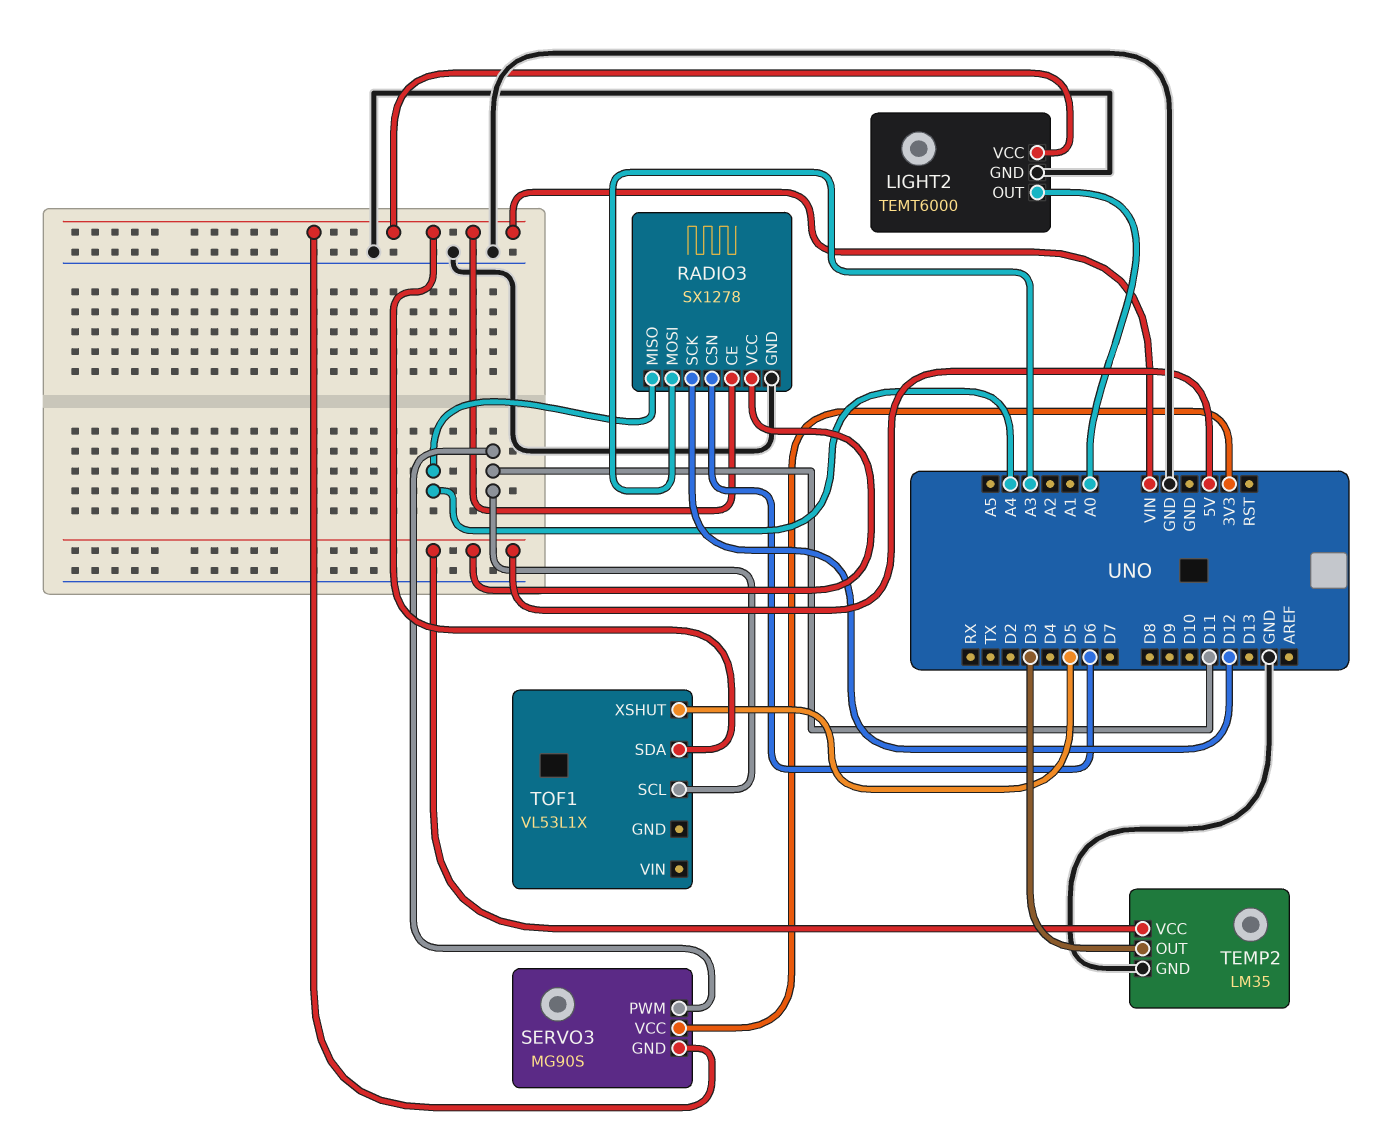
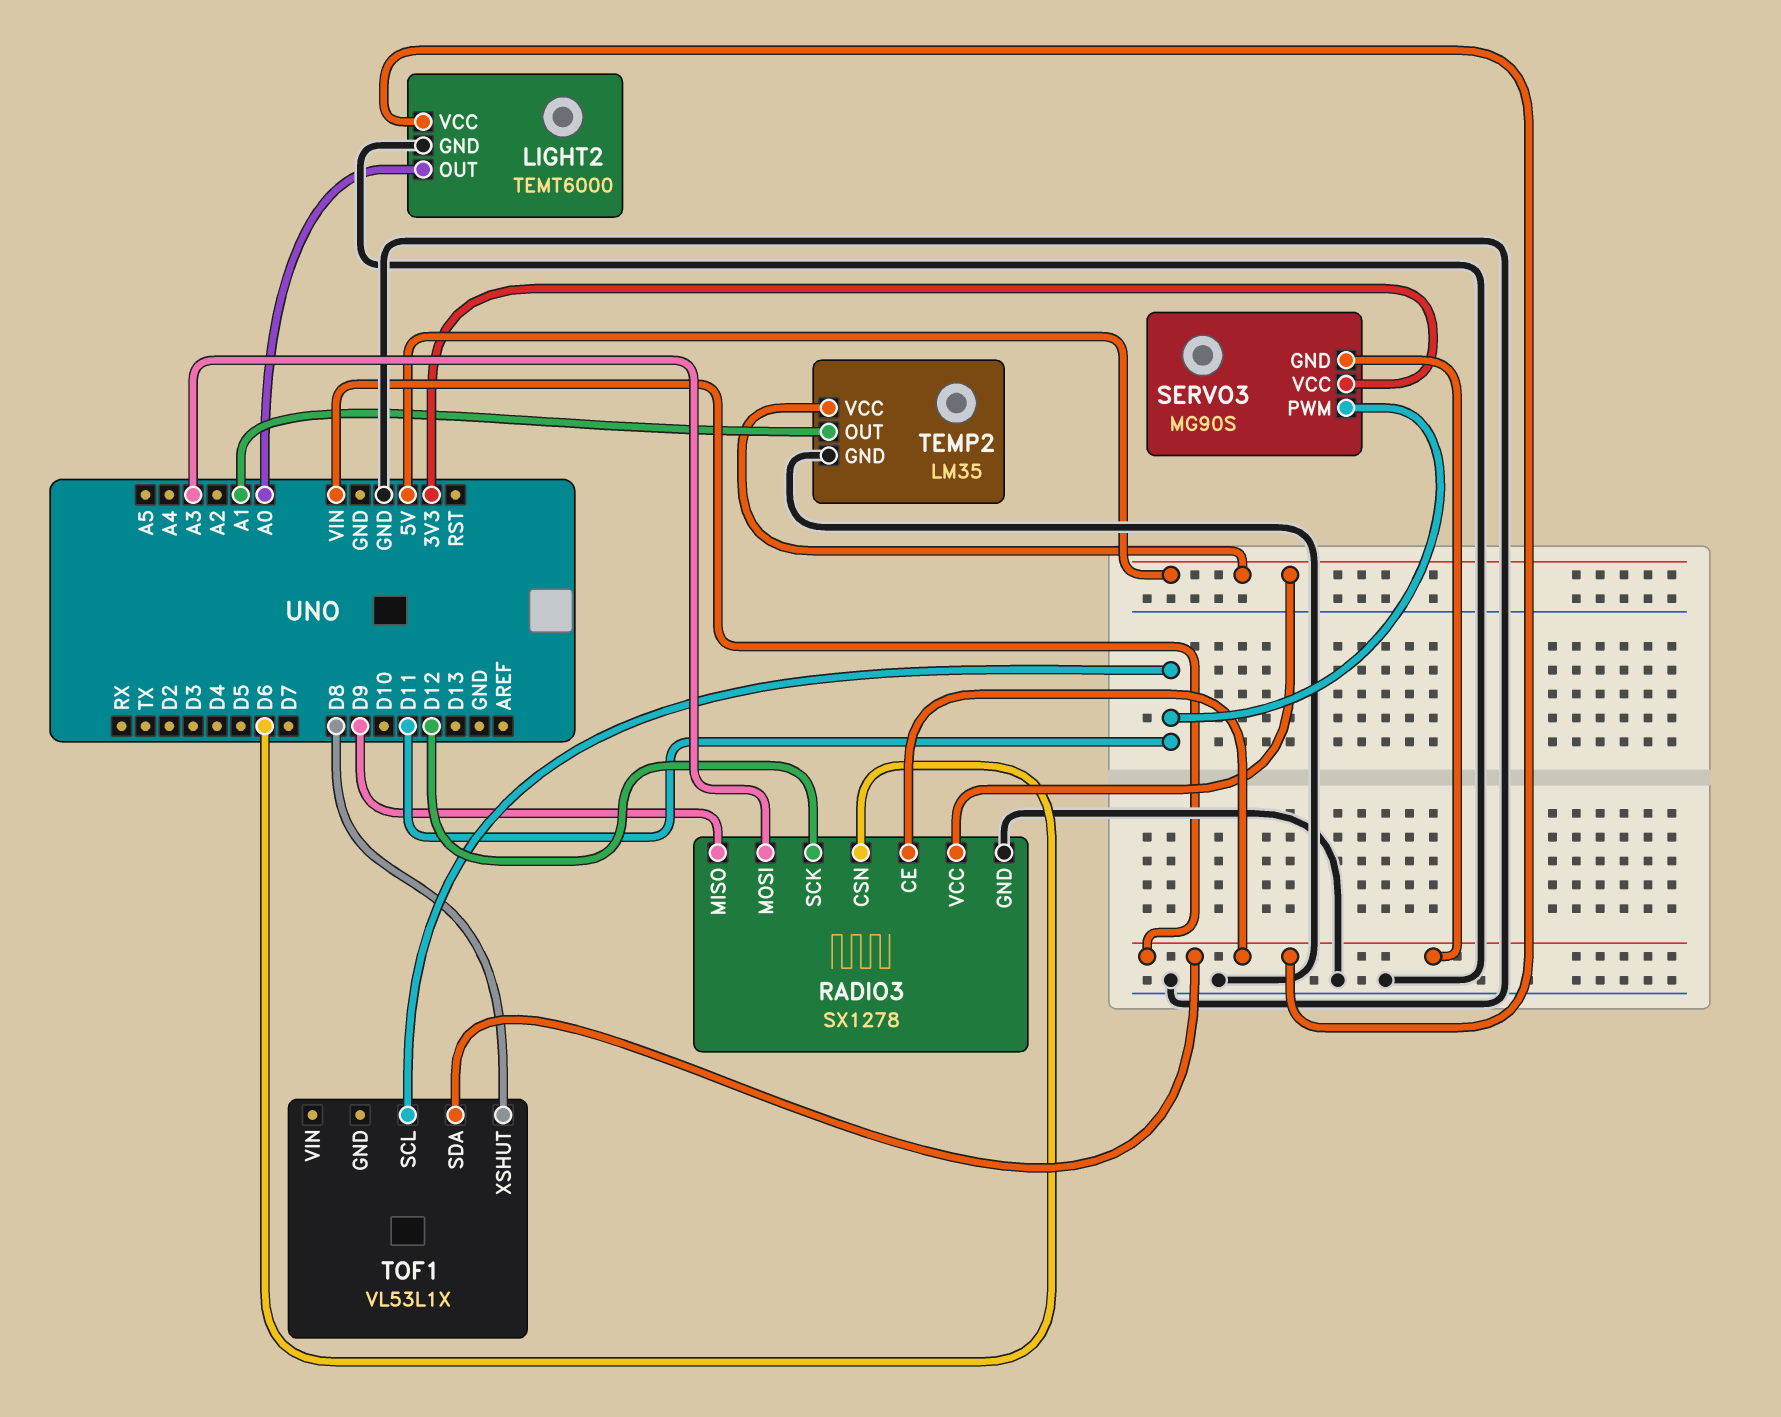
RADIO3 pin MISO: A4 -> D9
TEMP2 pin OUT: D3 -> A1
TOF1 pin XSHUT: D5 -> D8

